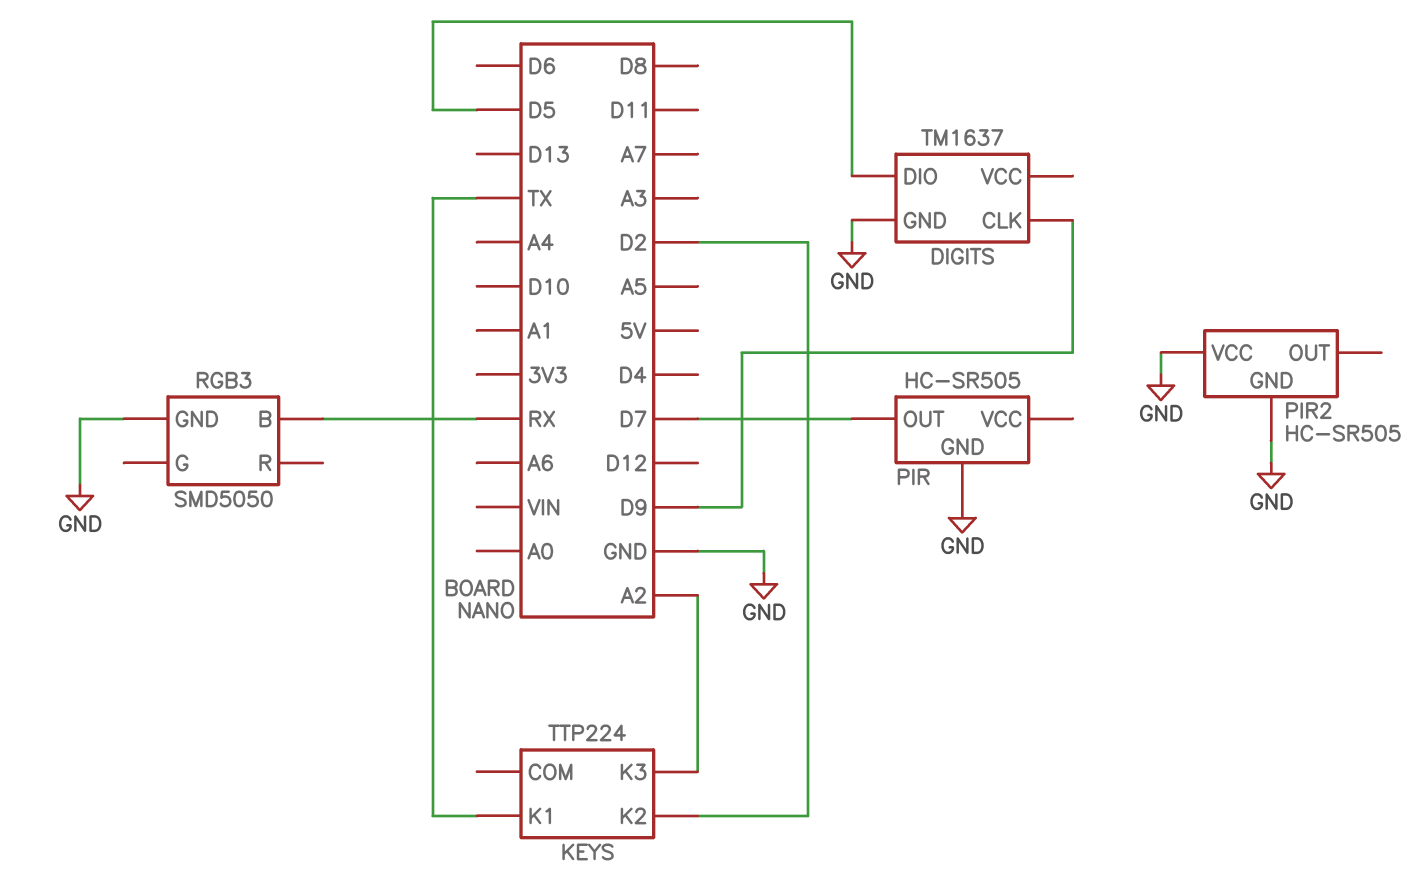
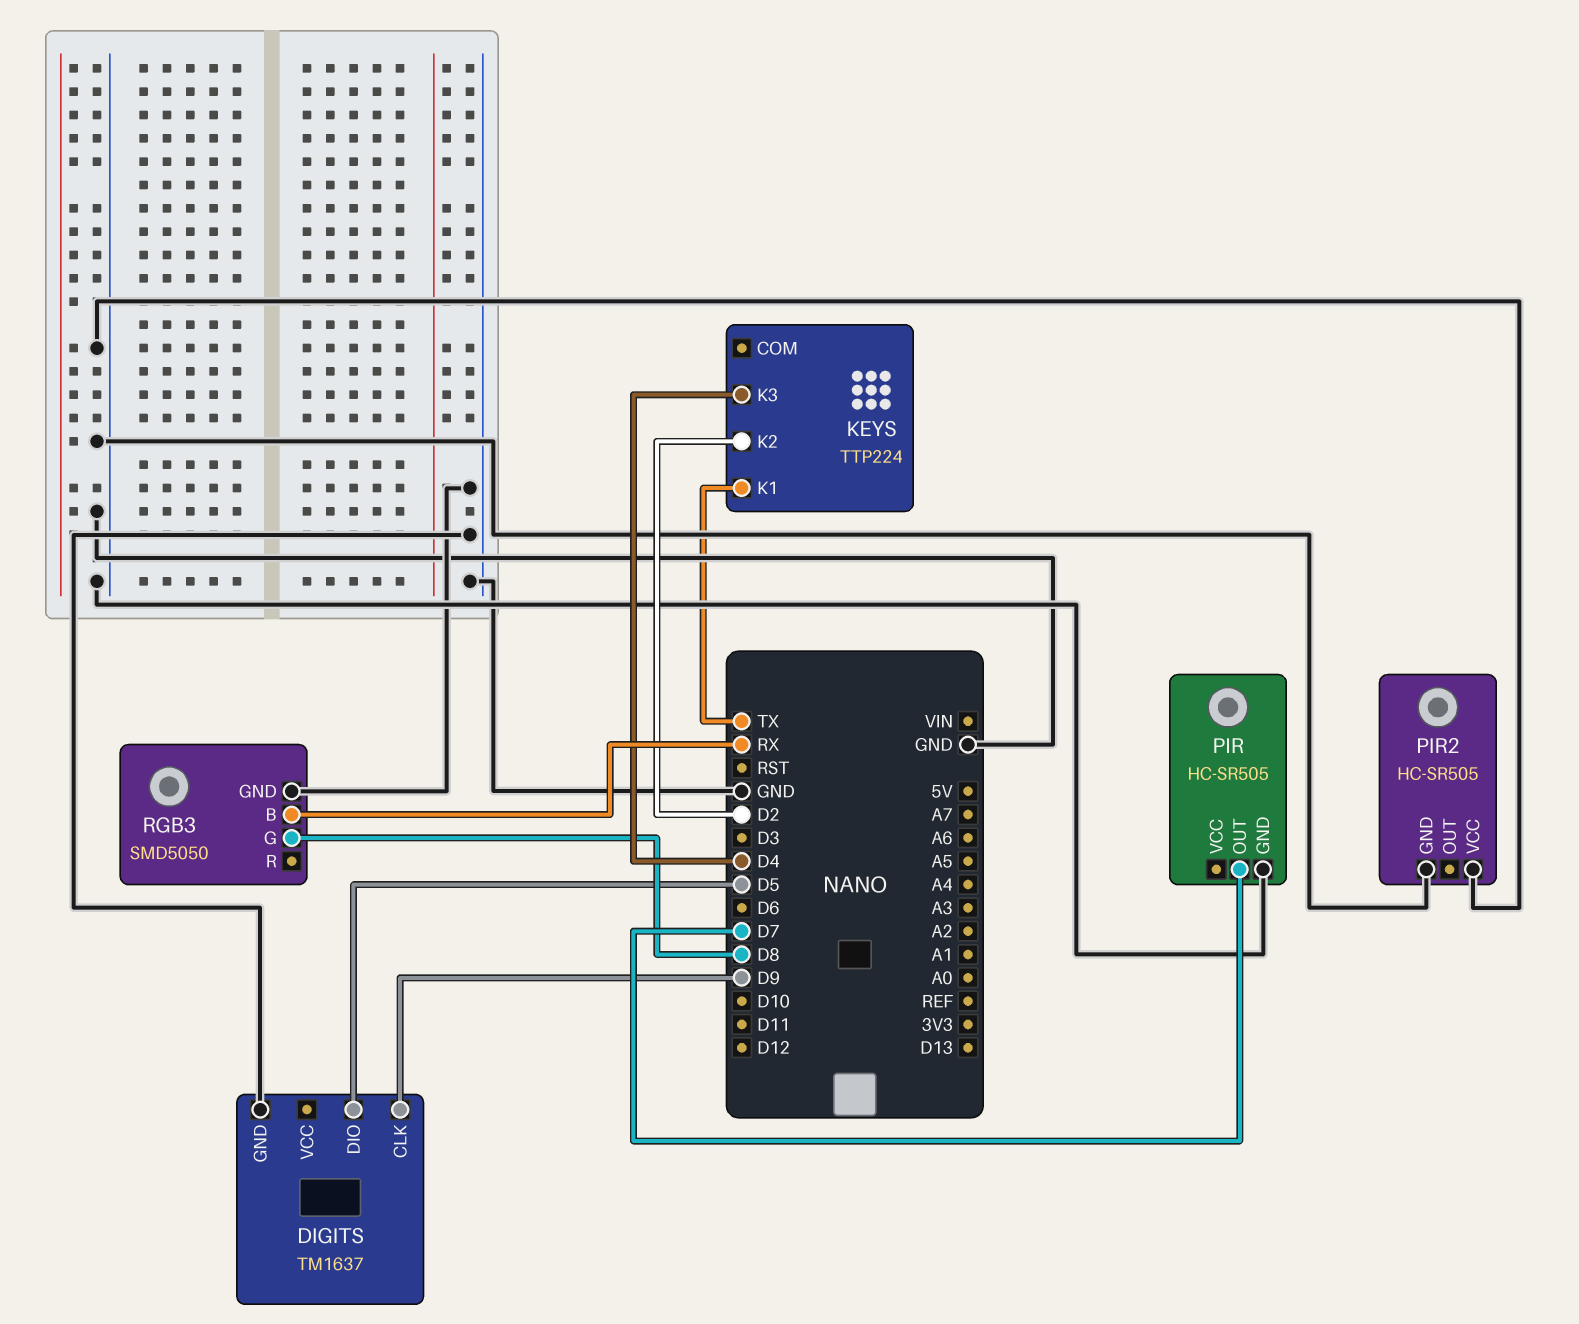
KEYS pin K3: A2 -> D4
RGB3 pin G: none -> D8

